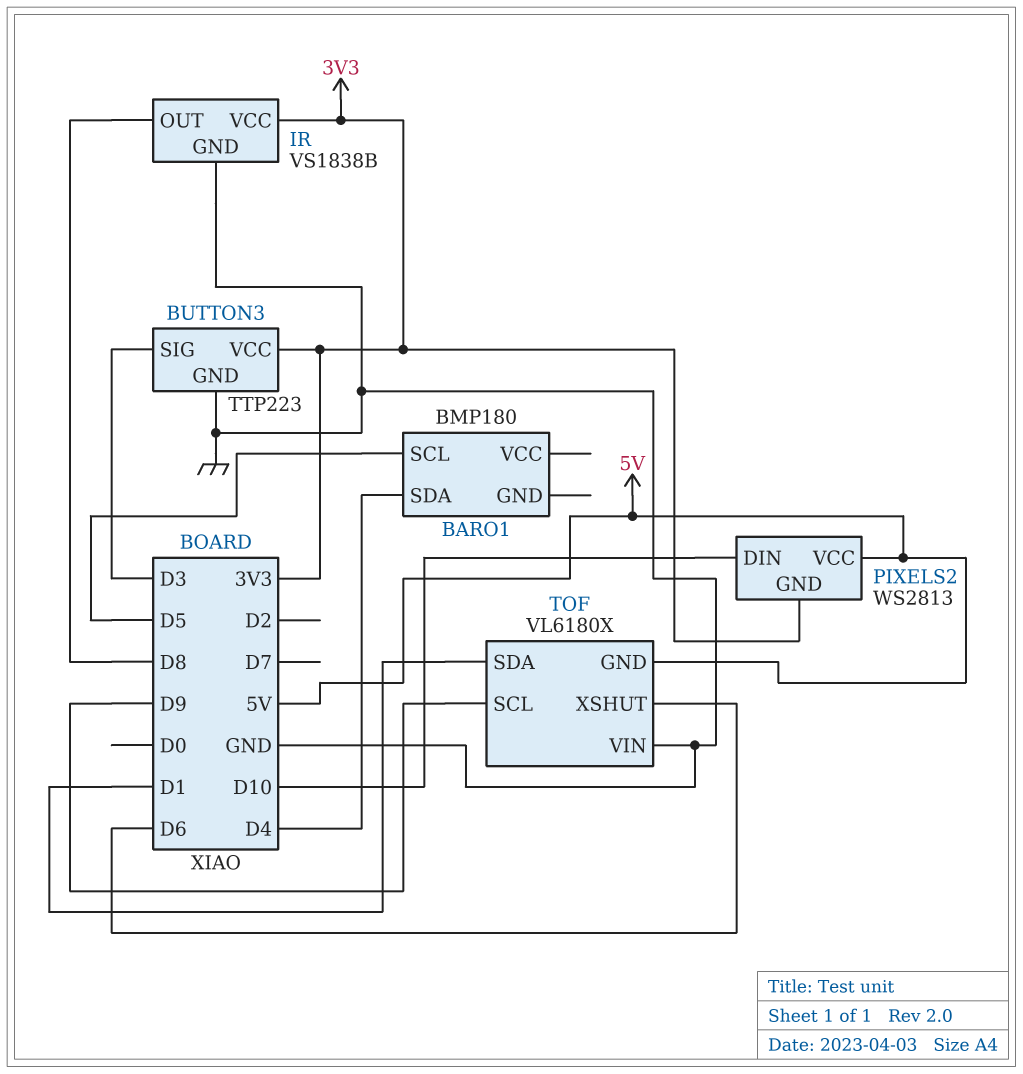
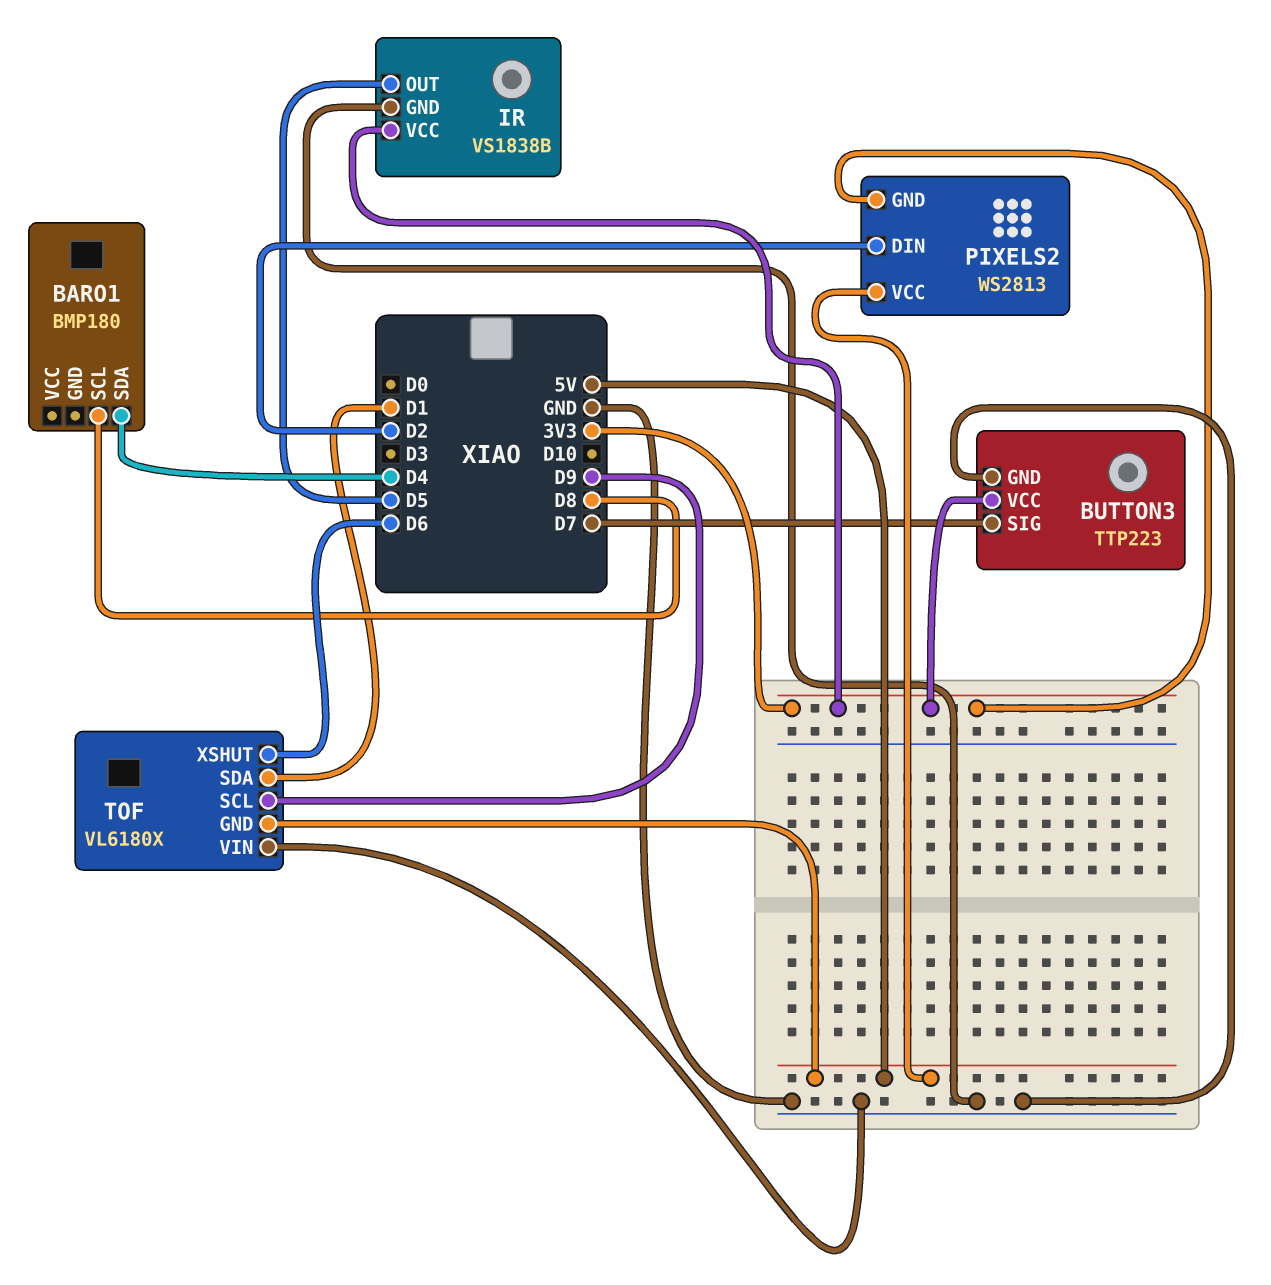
BARO1 pin SCL: D5 -> D8
BUTTON3 pin SIG: D3 -> D7
IR pin OUT: D8 -> D5
PIXELS2 pin DIN: D10 -> D2

